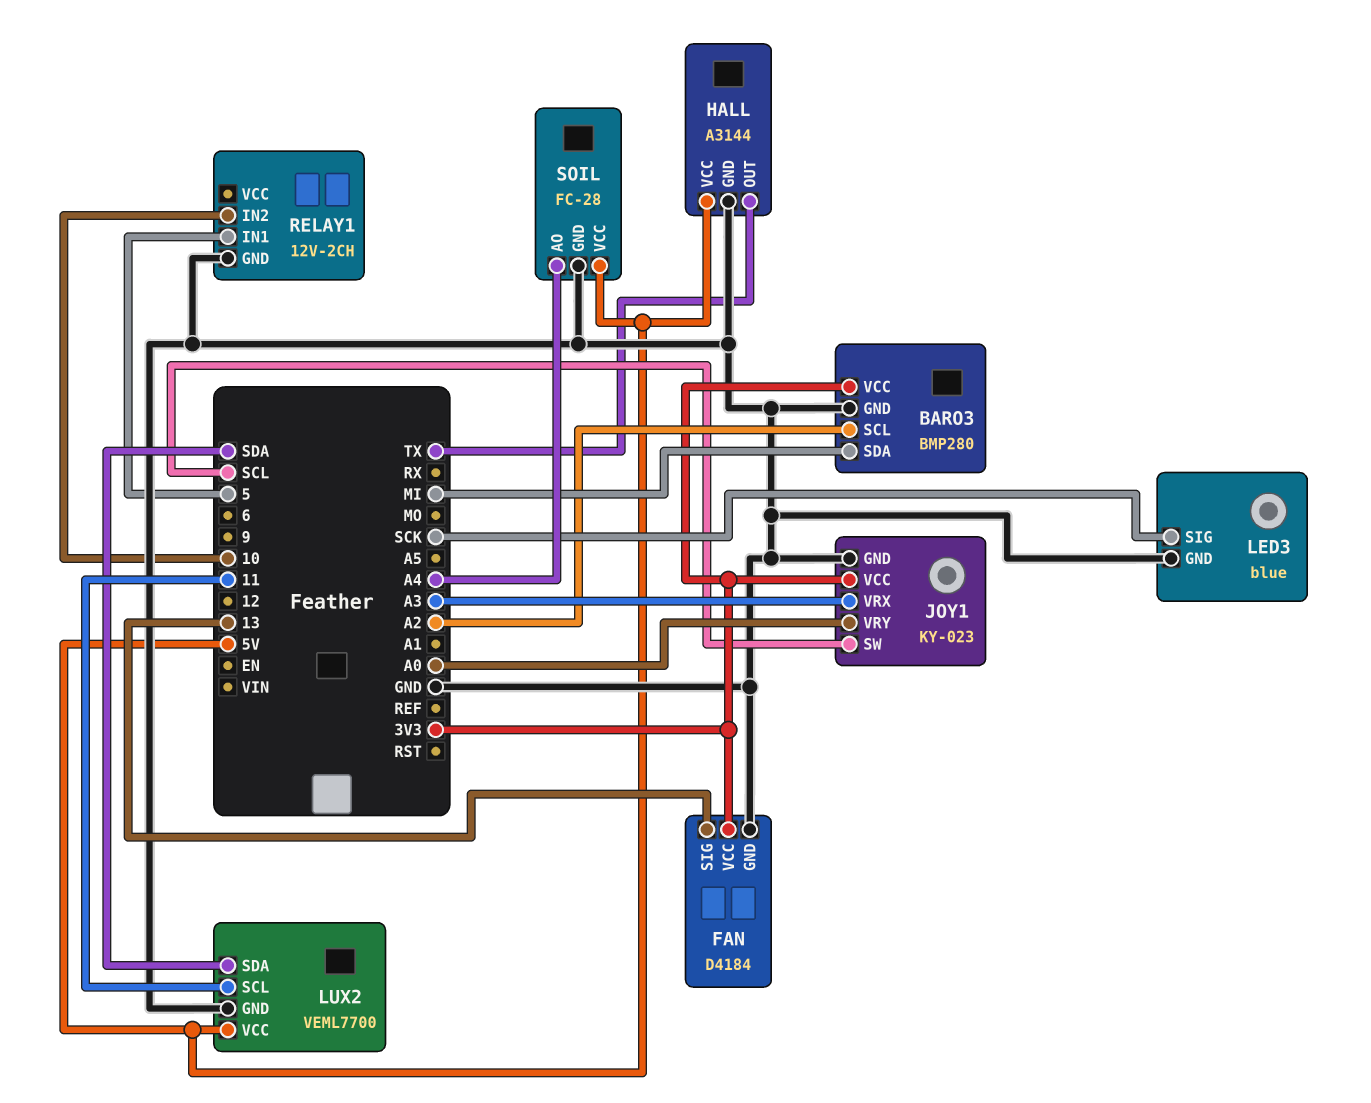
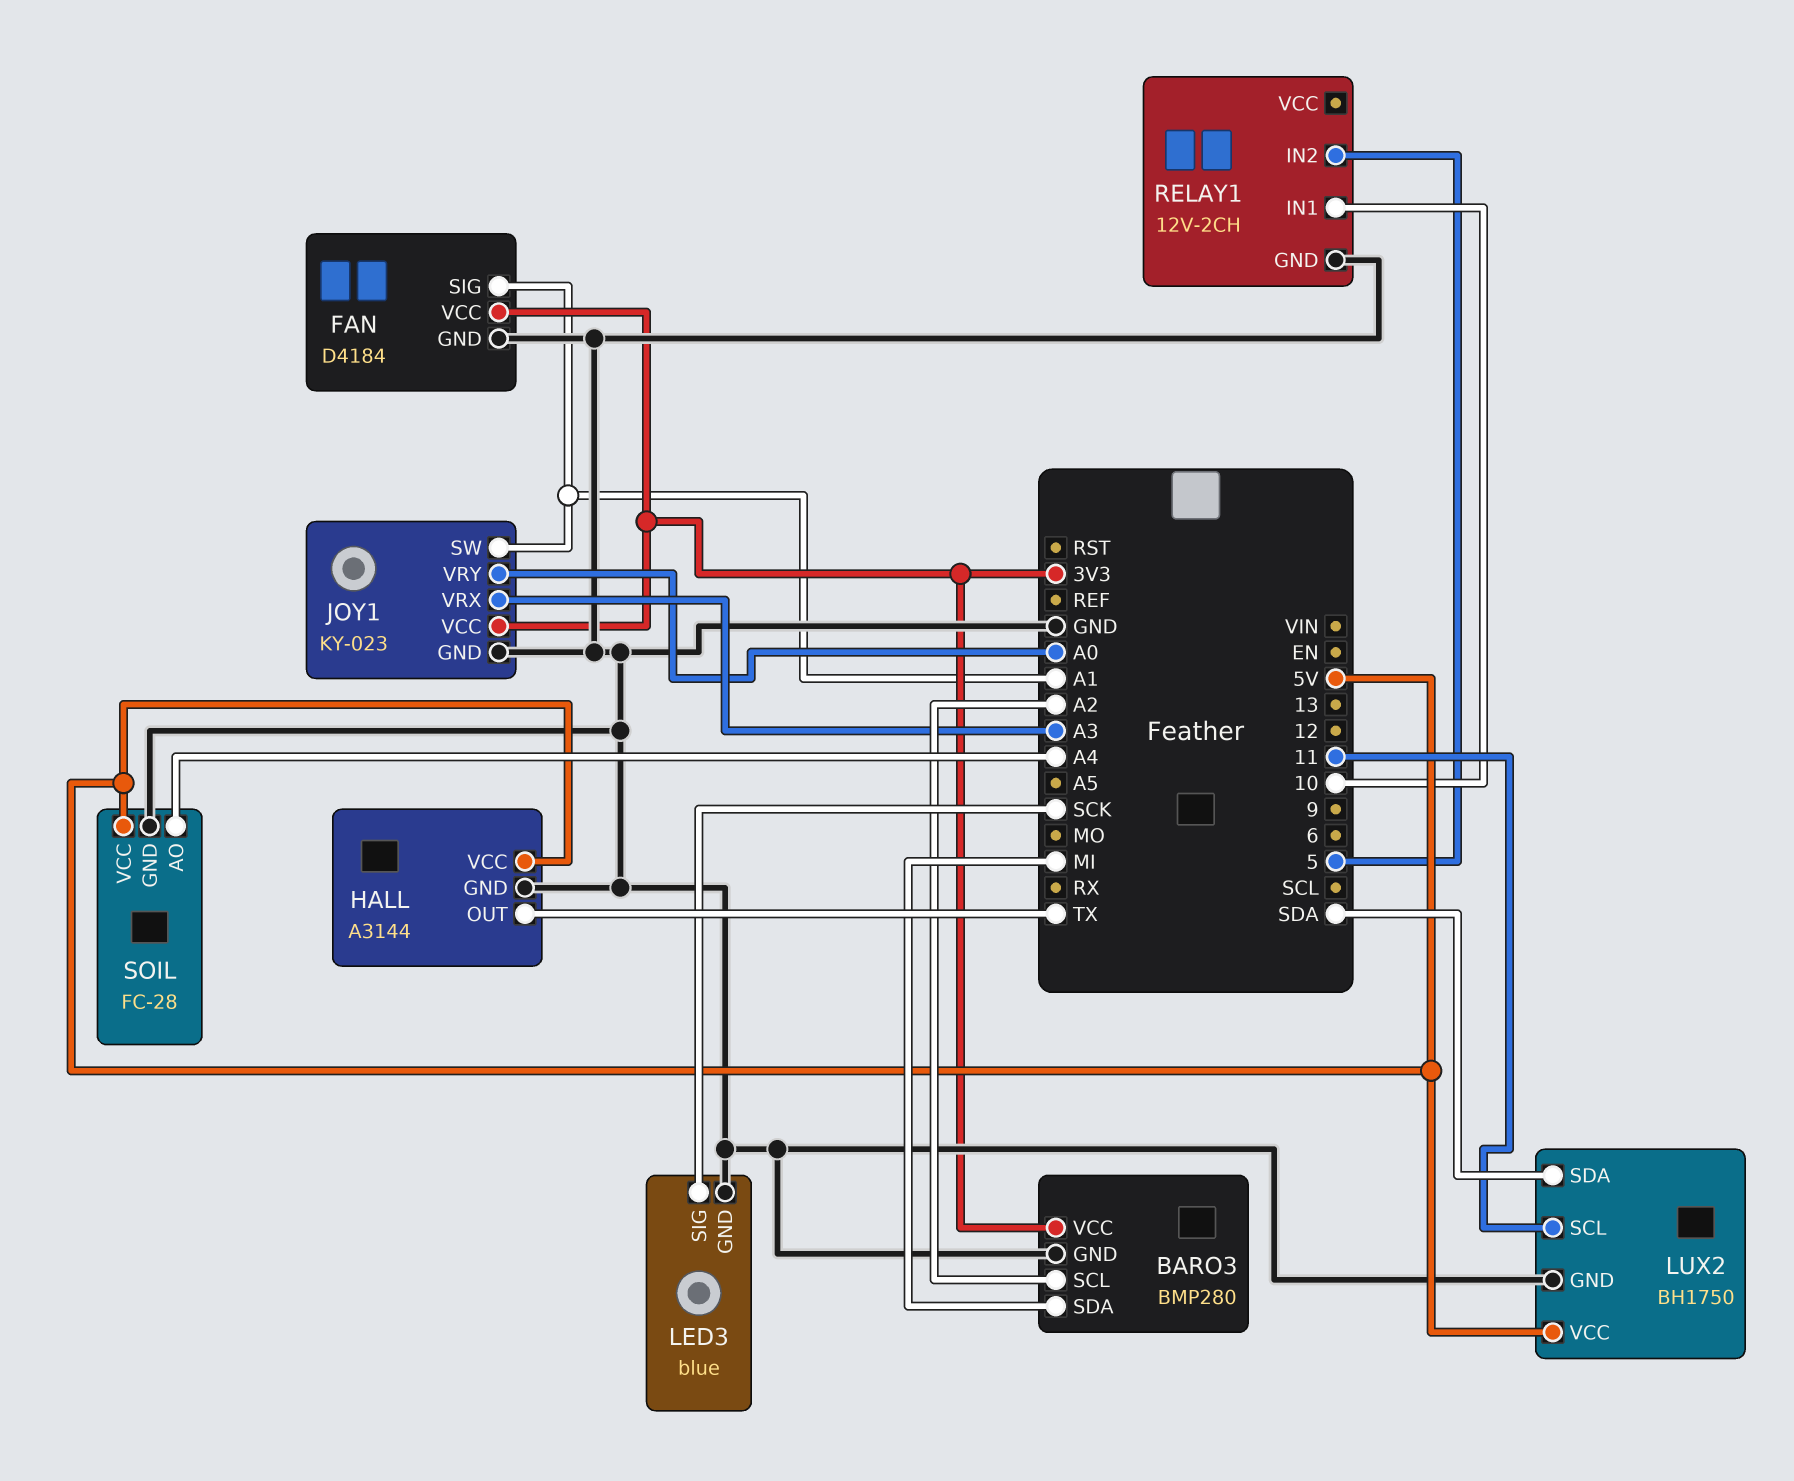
FAN pin SIG: 13 -> A1
JOY1 pin SW: SCL -> A1
LUX2: VEML7700 -> BH1750
RELAY1 pin IN1: 5 -> 10
RELAY1 pin IN2: 10 -> 5

